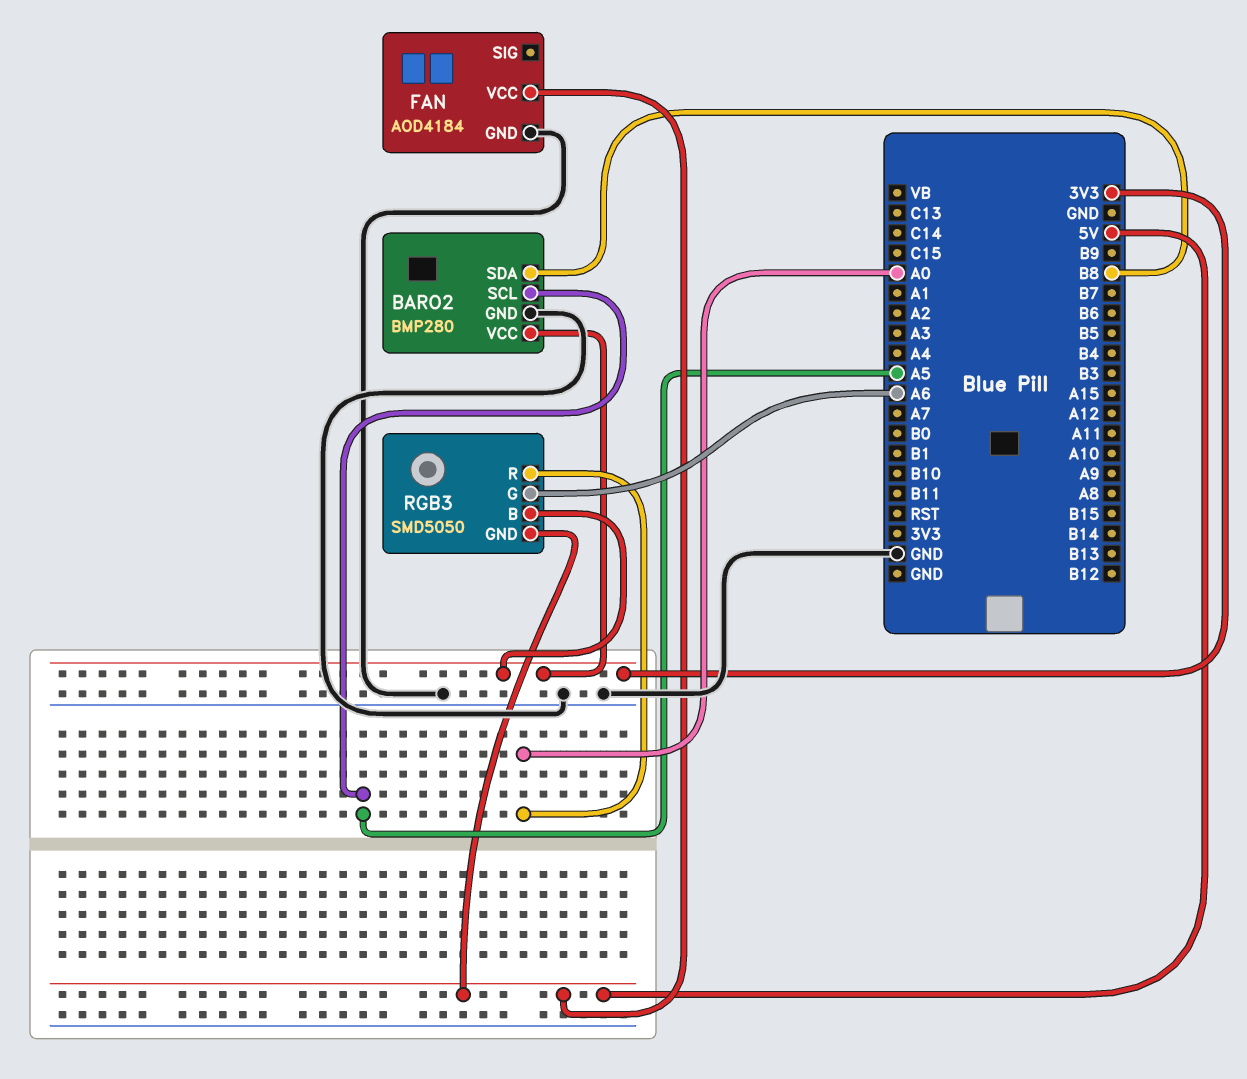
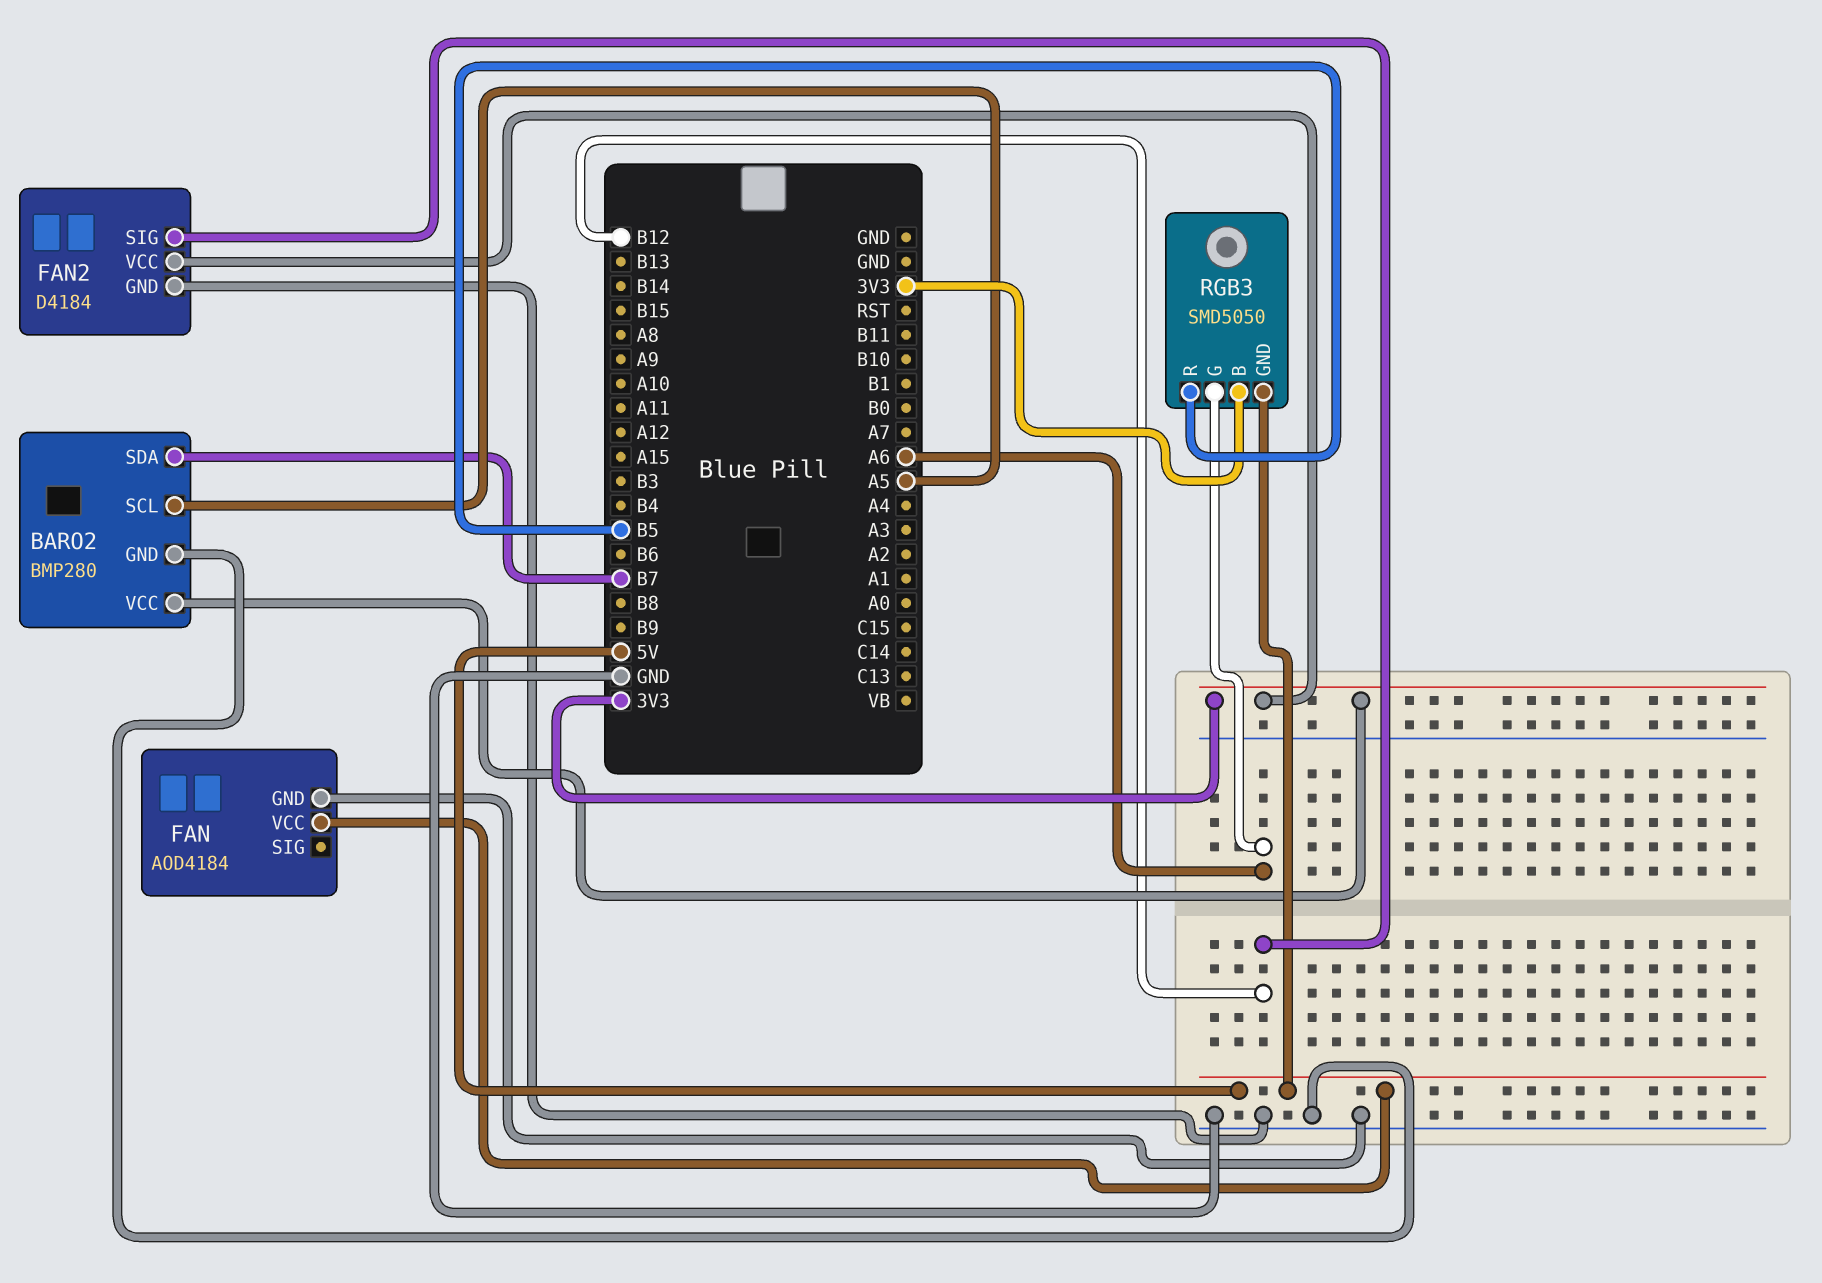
BARO2 pin SDA: B8 -> B7
FAN2: none -> D4184
FAN2 pin GND: none -> GND
FAN2 pin SIG: none -> B12
FAN2 pin VCC: none -> 3V3
RGB3 pin R: A0 -> B5

